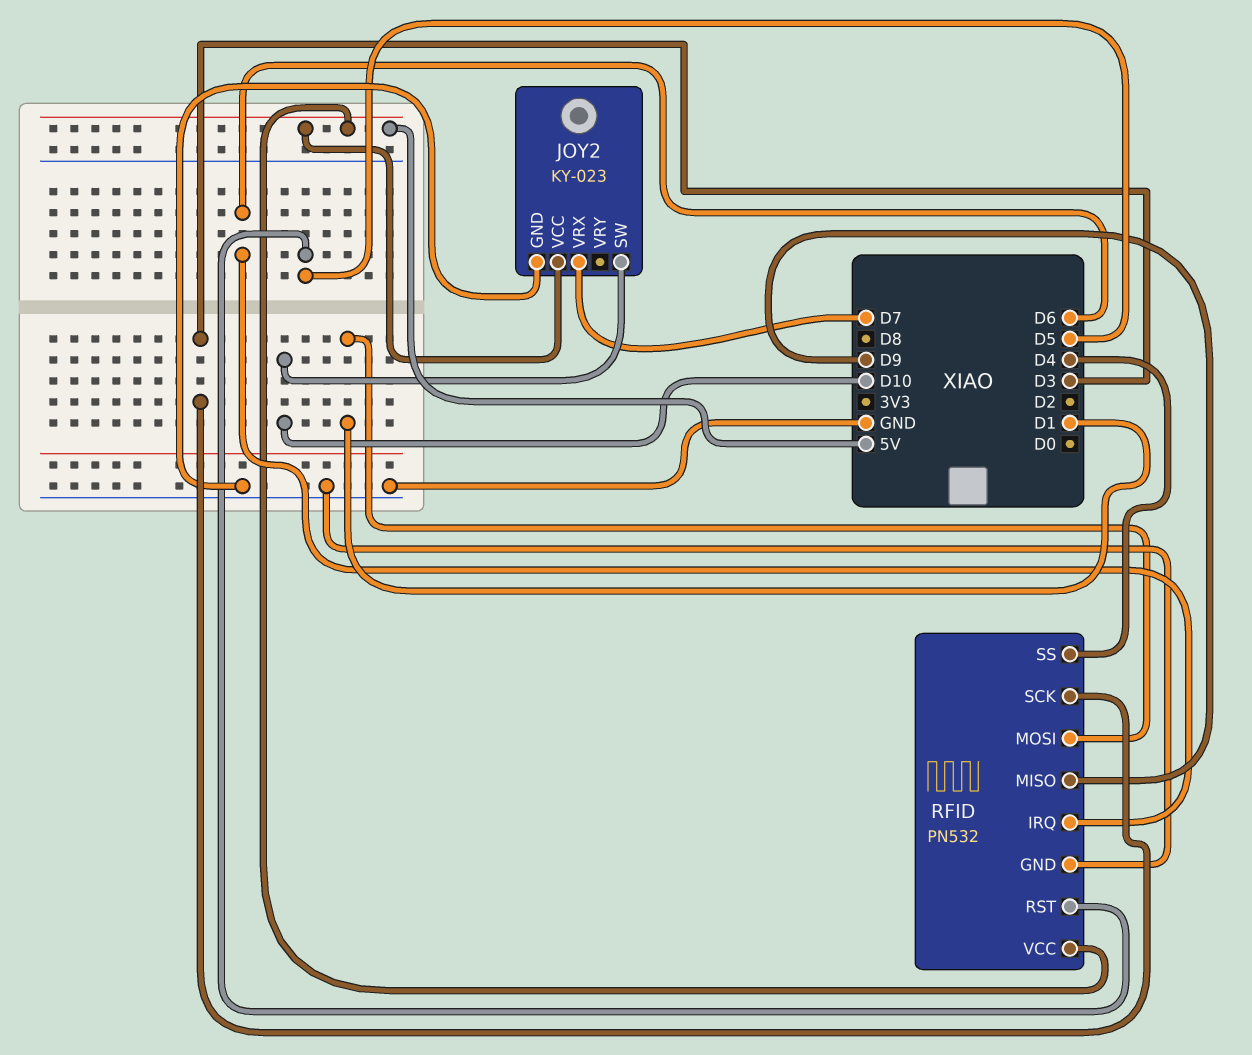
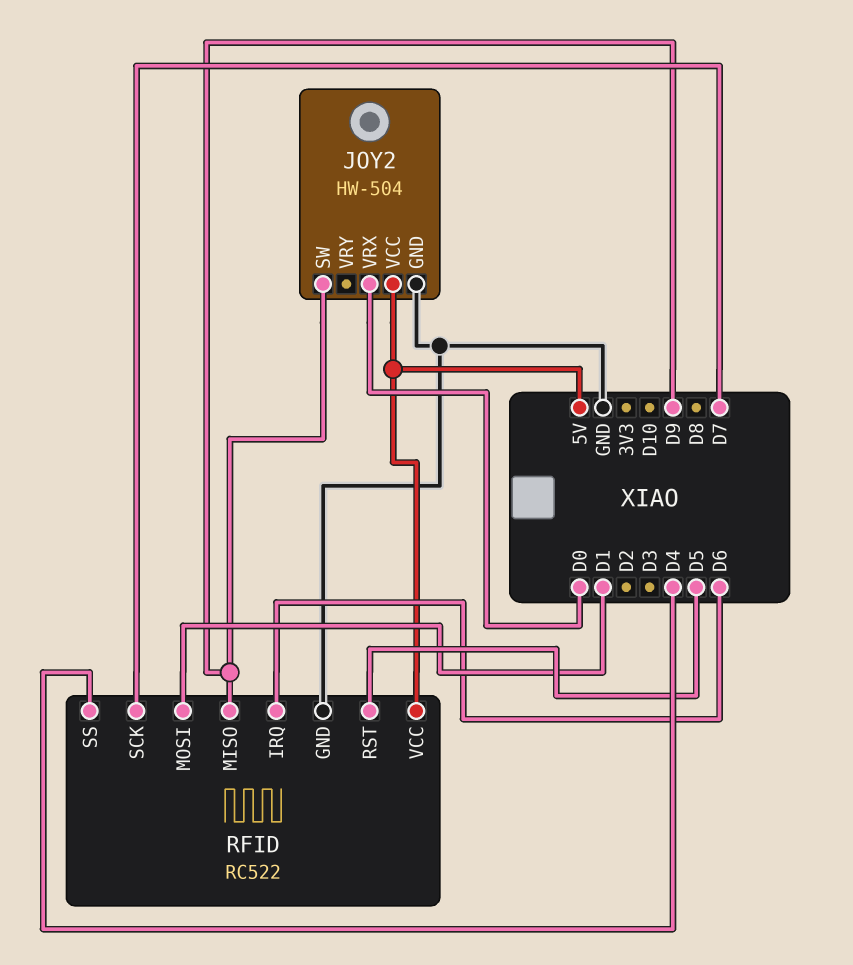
JOY2: KY-023 -> HW-504
JOY2 pin SW: D10 -> D9
JOY2 pin VRX: D7 -> D0
RFID: PN532 -> RC522
RFID pin SCK: D3 -> D7

